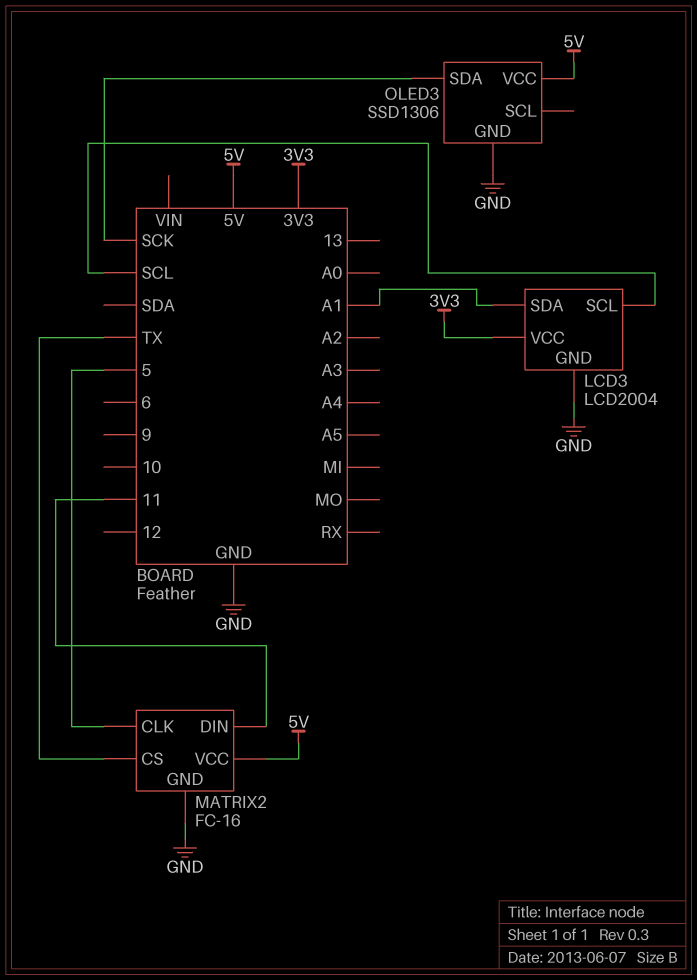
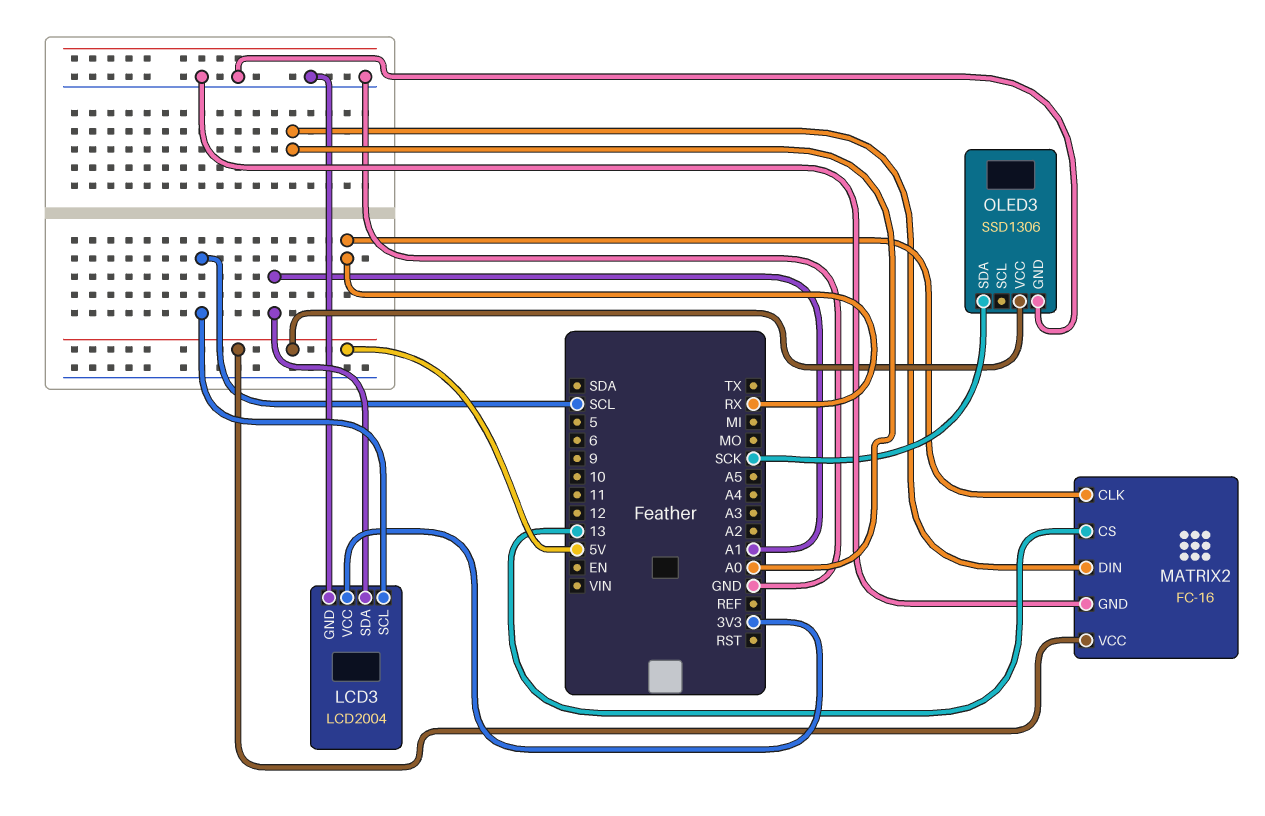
MATRIX2 pin CLK: 5 -> RX
MATRIX2 pin CS: TX -> 13
MATRIX2 pin DIN: 11 -> A0

